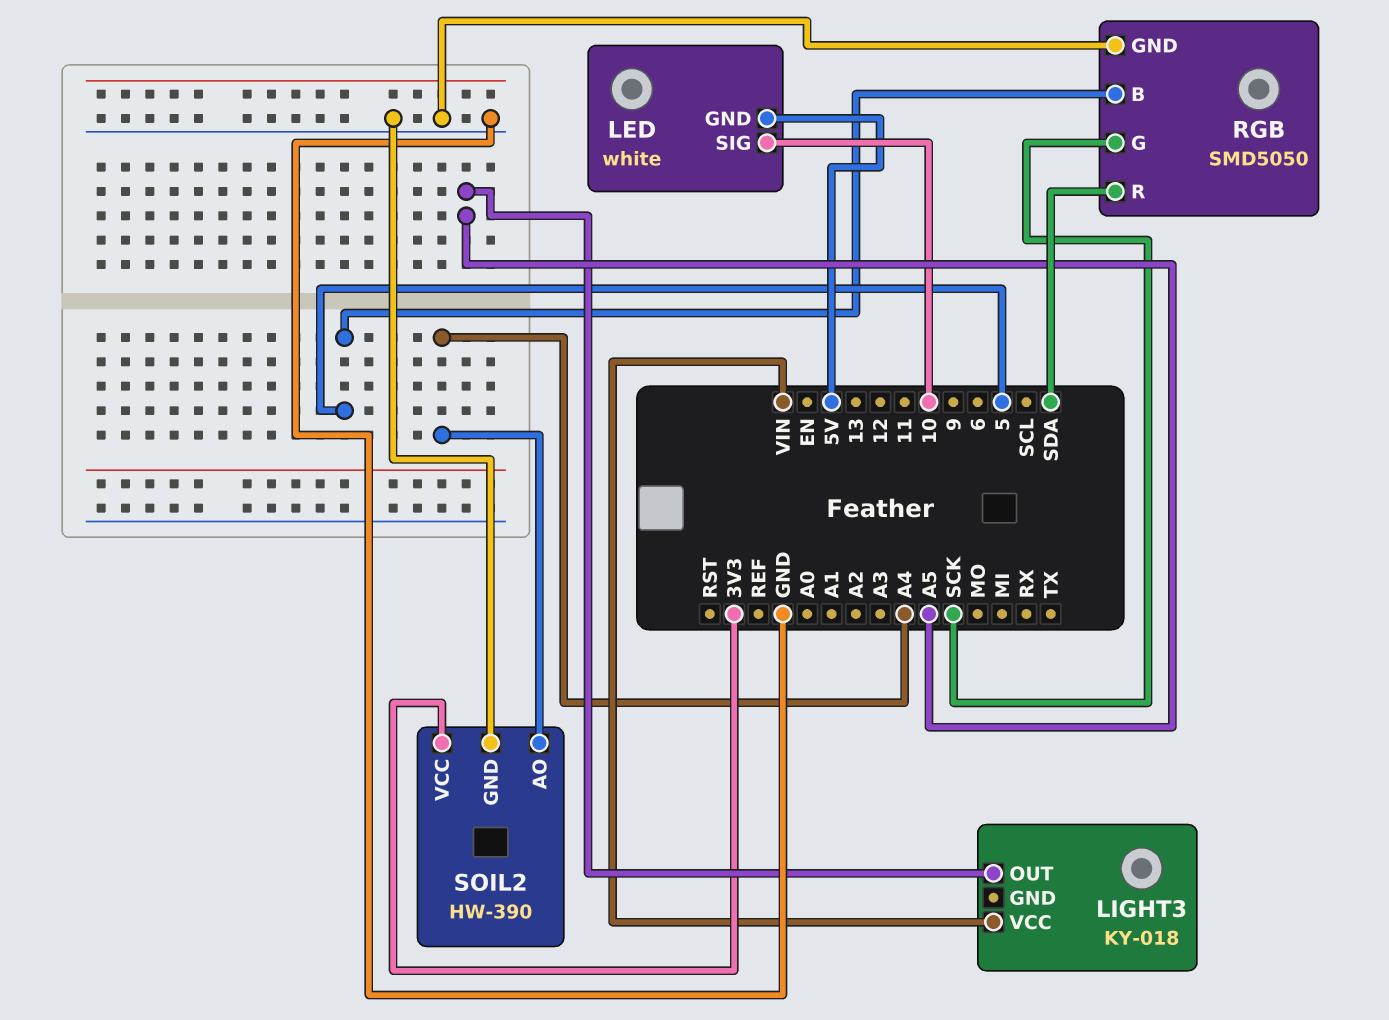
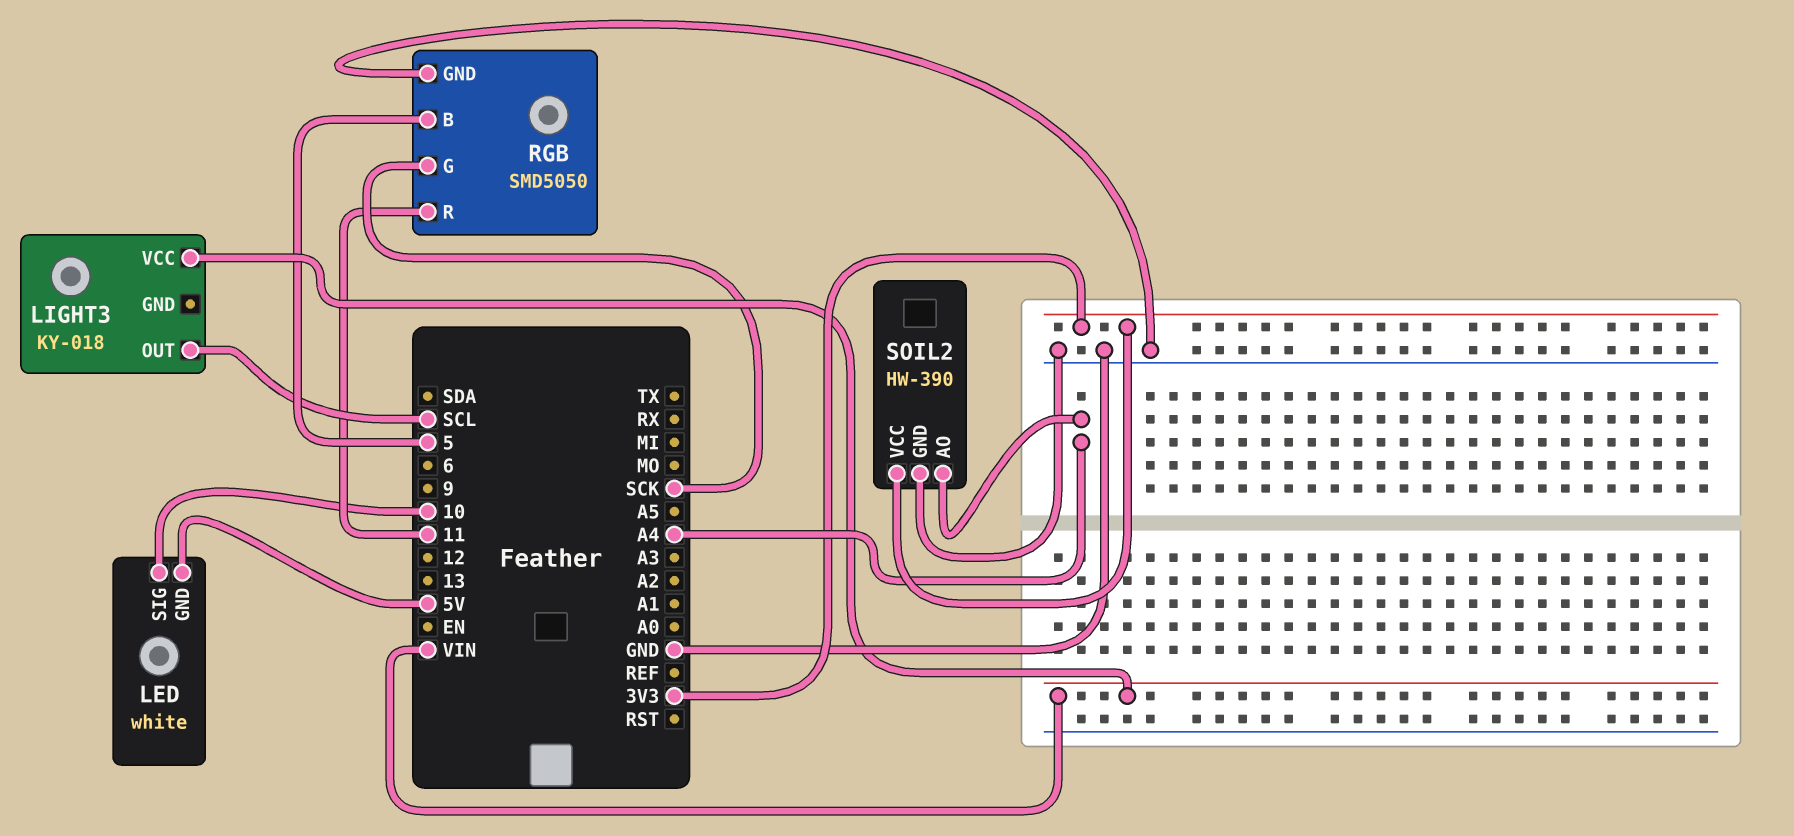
LIGHT3 pin OUT: A5 -> SCL
RGB pin R: SDA -> 11

